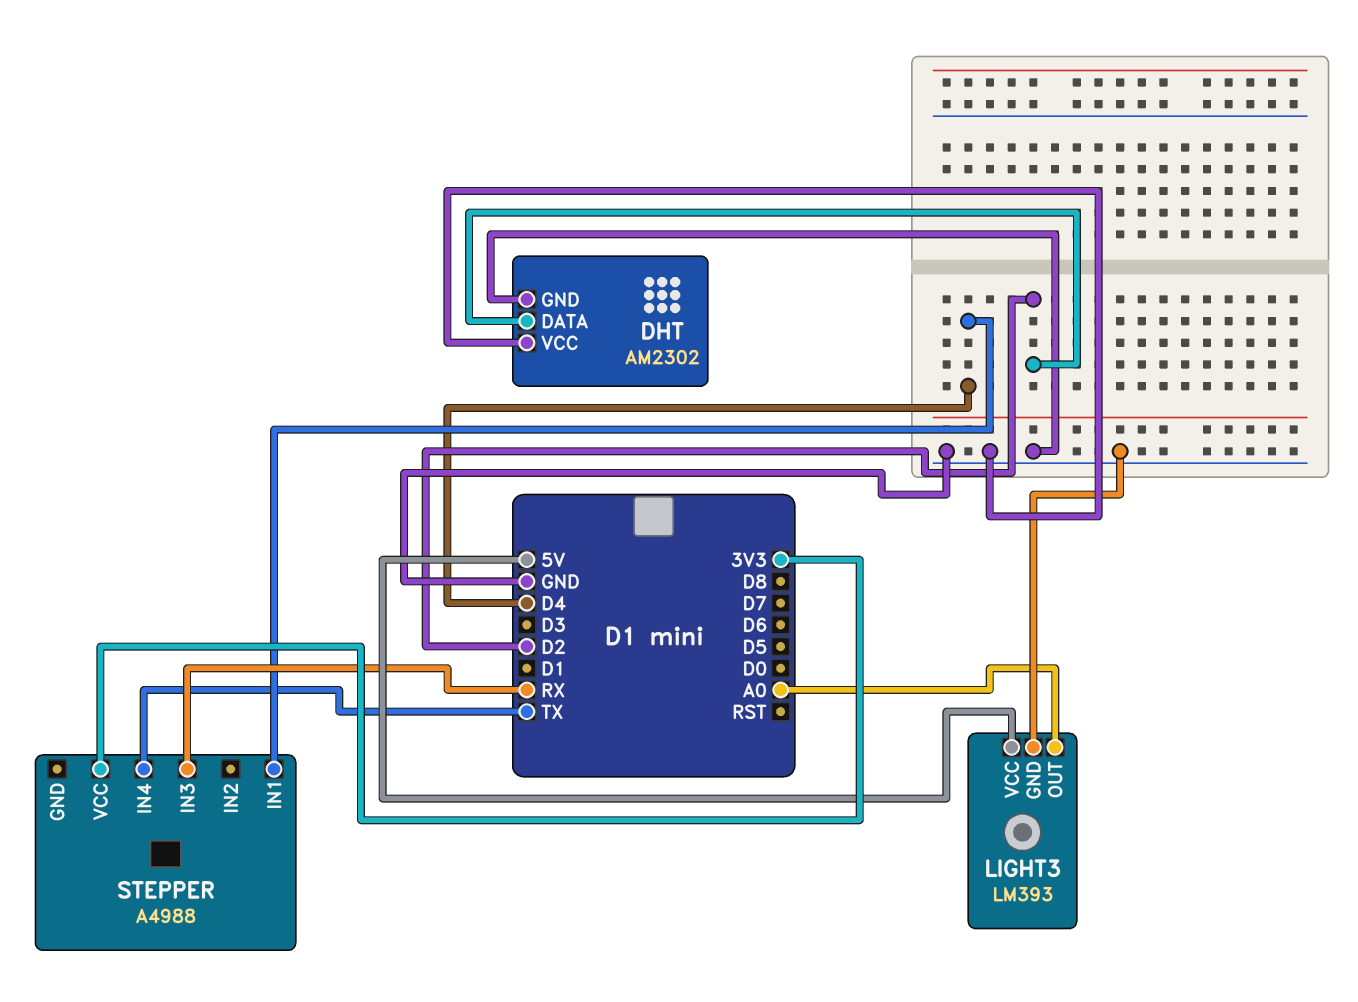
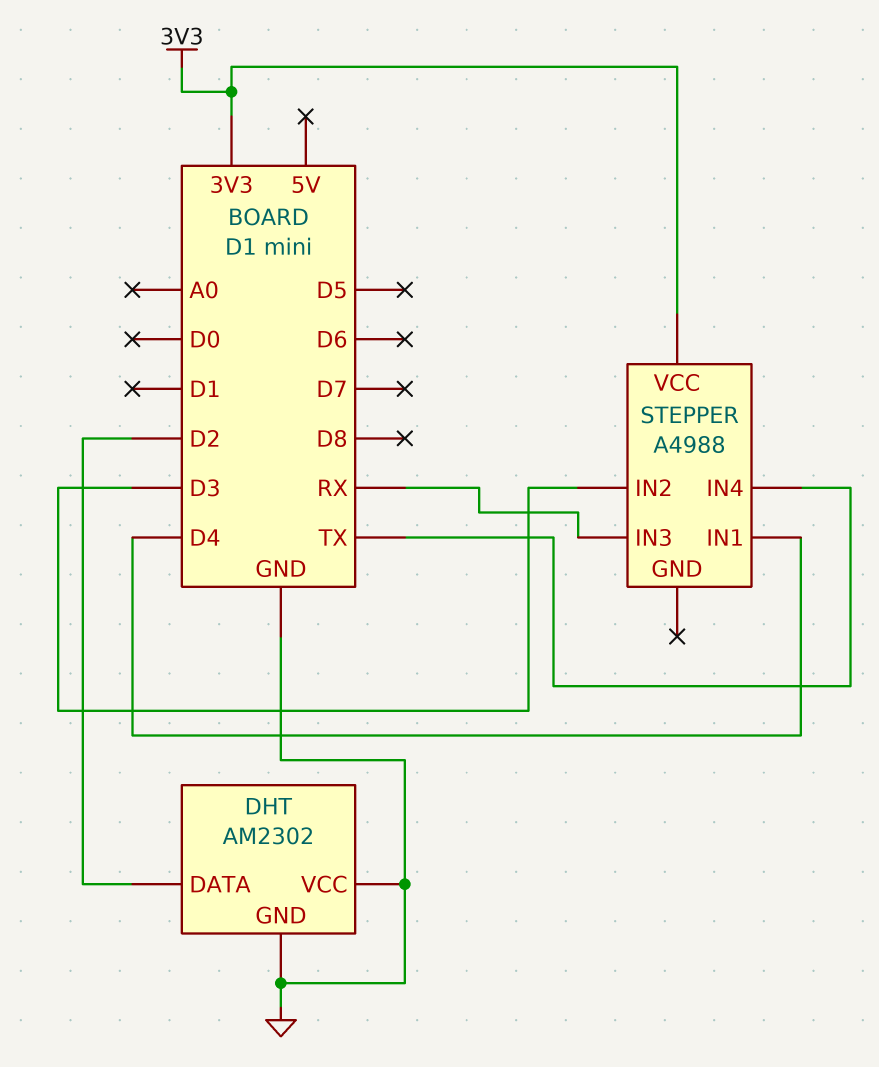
LIGHT3: LM393 -> none
LIGHT3 pin GND: GND -> none
LIGHT3 pin OUT: A0 -> none
LIGHT3 pin VCC: 5V -> none
STEPPER pin IN2: none -> D3

